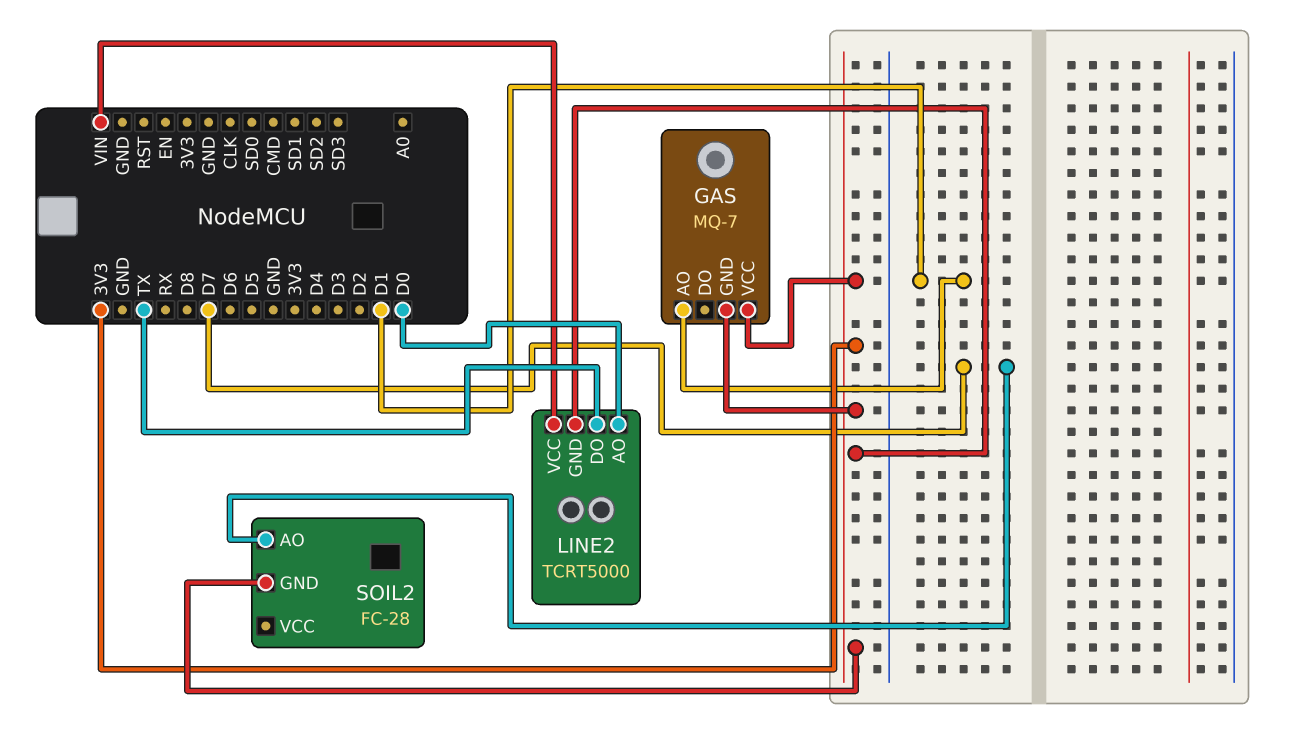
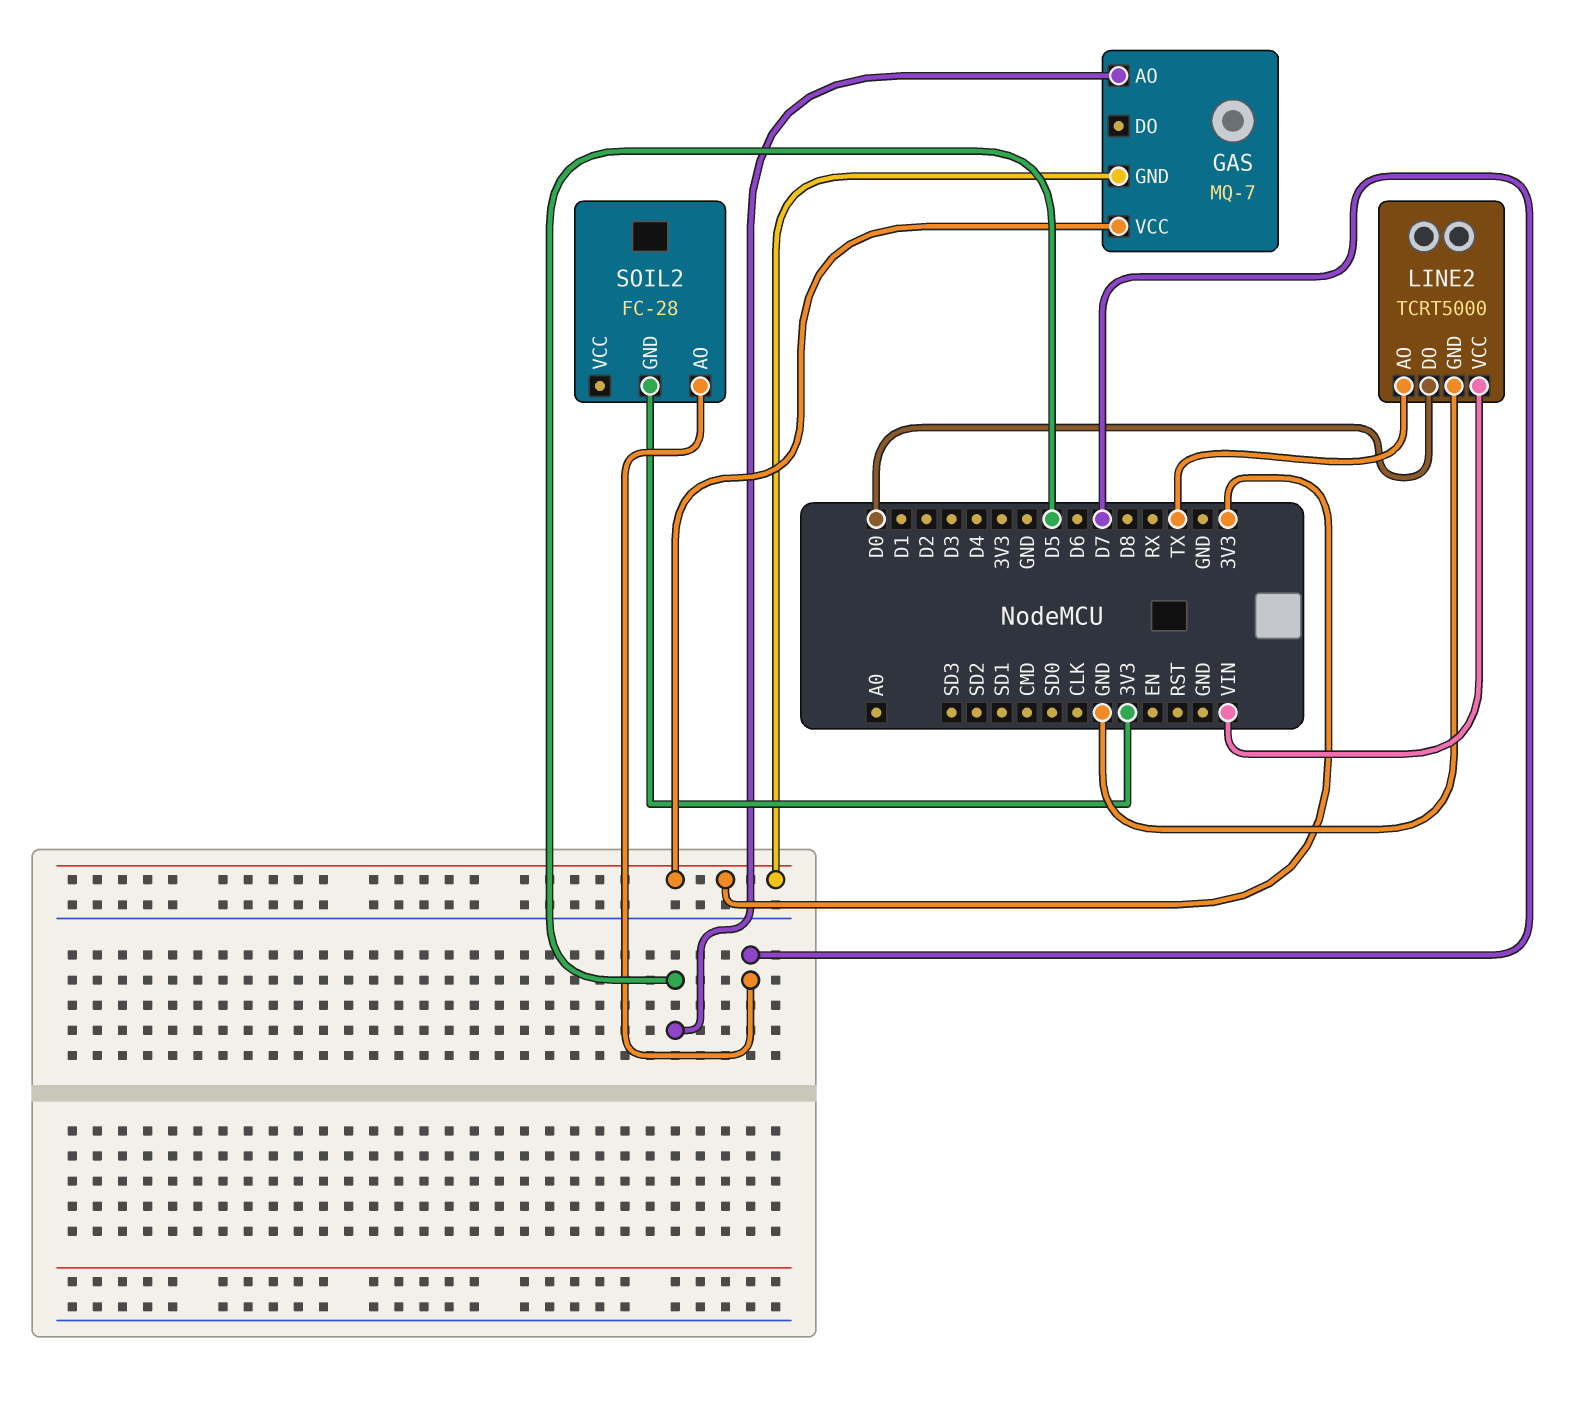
GAS pin AO: D1 -> D5
LINE2 pin AO: D0 -> TX
LINE2 pin DO: TX -> D0
LINE2 pin GND: 3V3 -> GND

